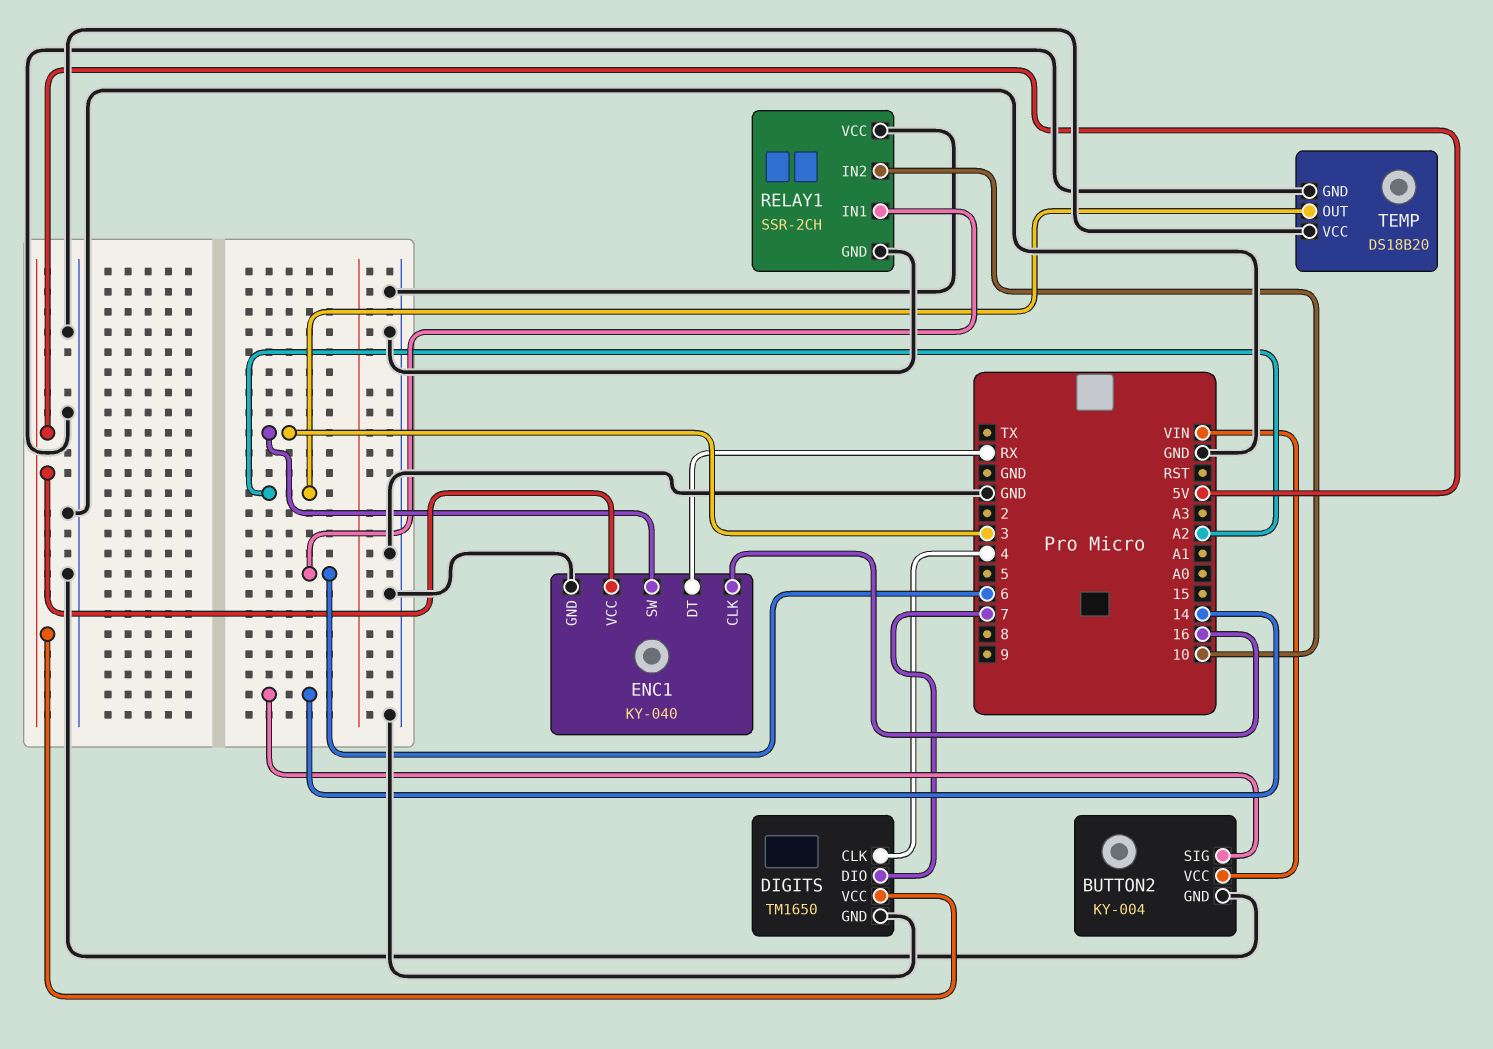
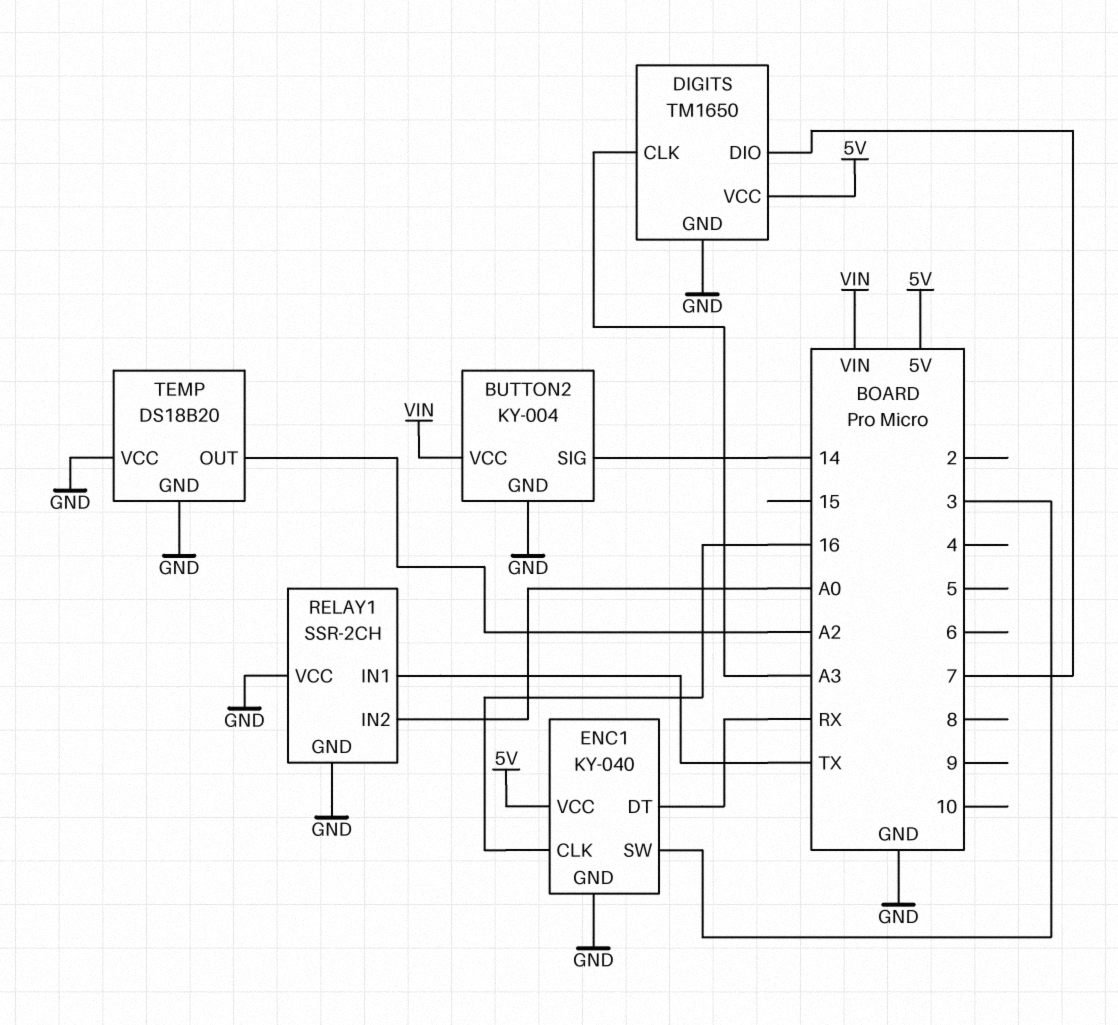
DIGITS pin CLK: 4 -> A3
RELAY1 pin IN1: 6 -> TX
RELAY1 pin IN2: 10 -> A0

